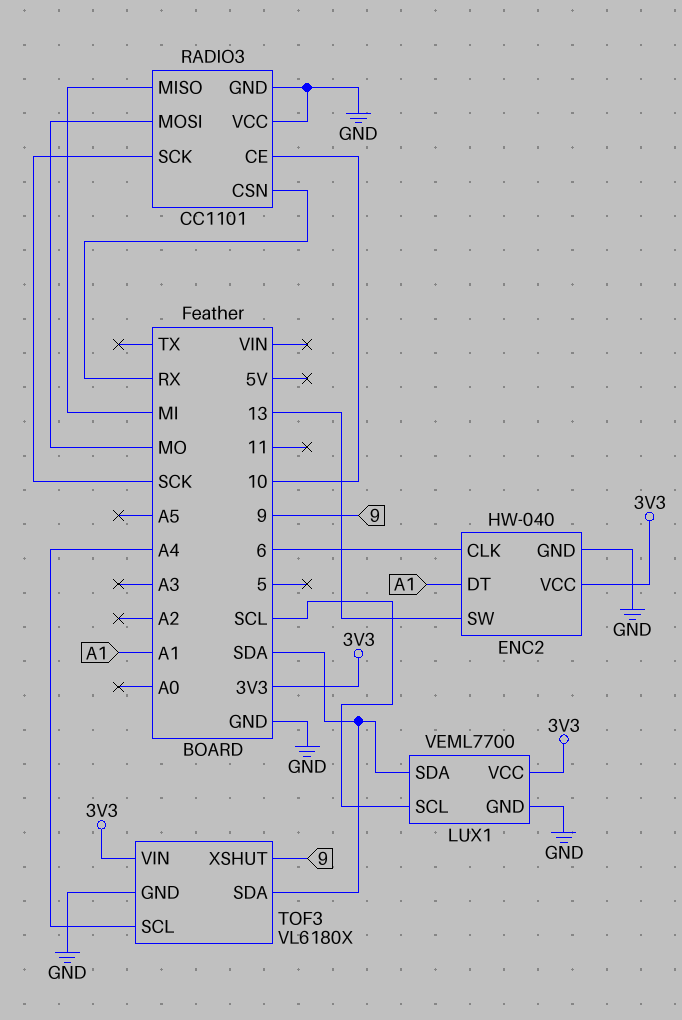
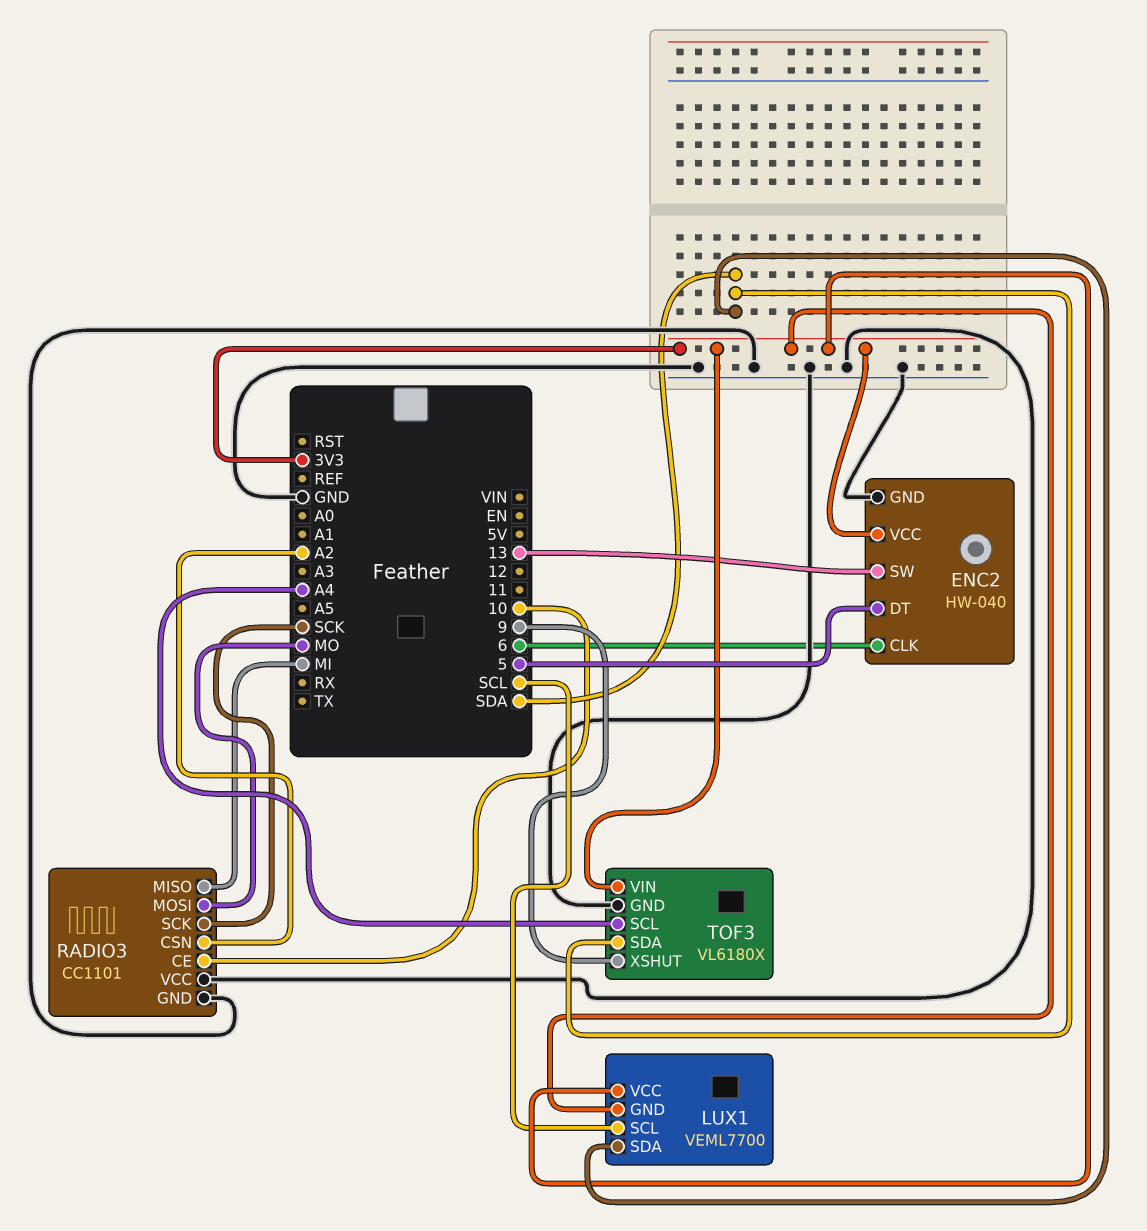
ENC2 pin DT: A1 -> 5
LUX1 pin GND: GND -> 3V3
RADIO3 pin CSN: RX -> A2

